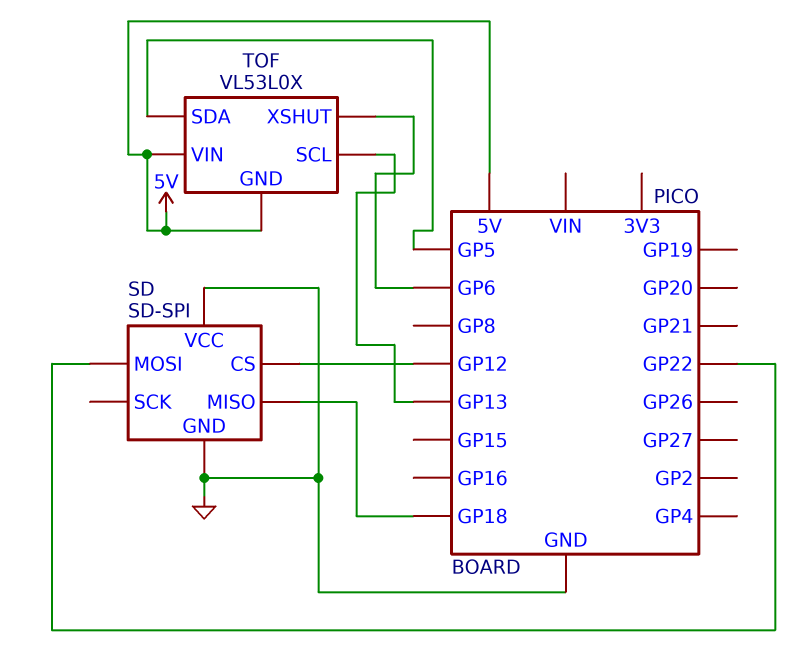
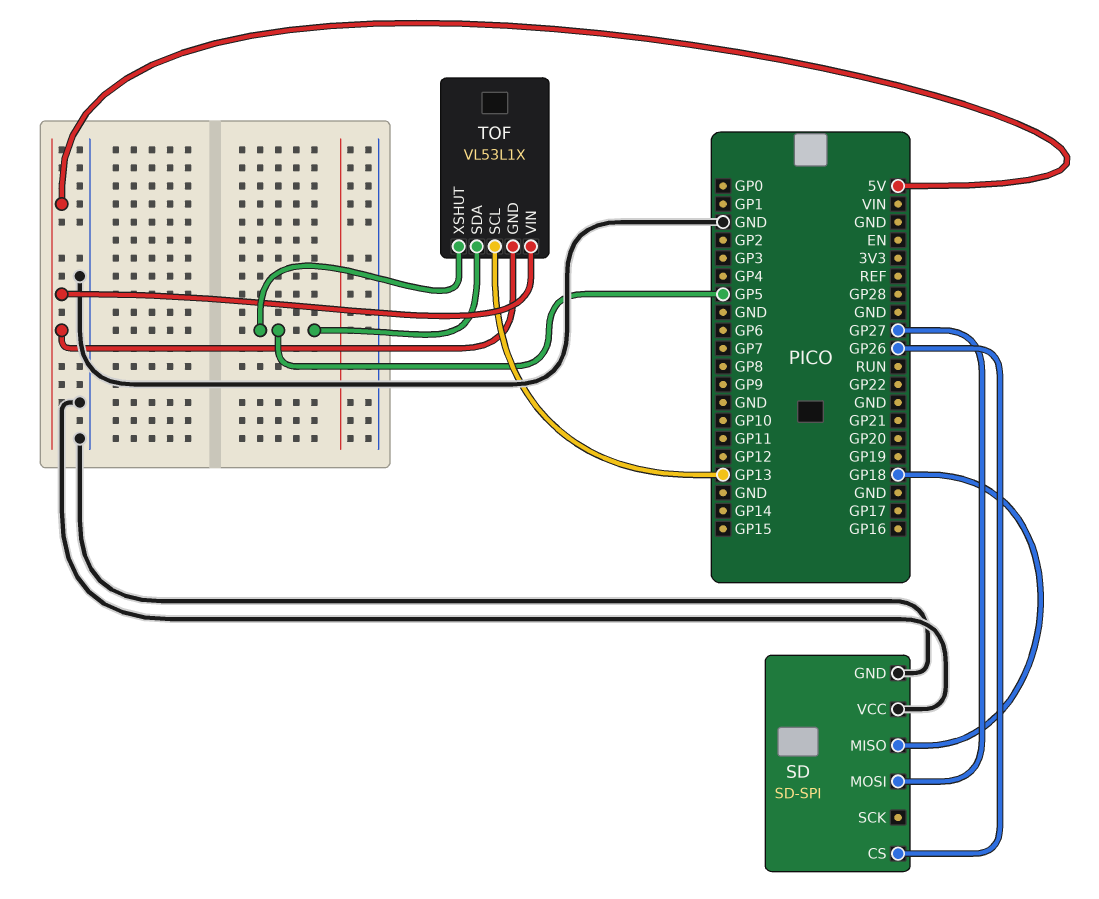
SD pin CS: GP12 -> GP26
SD pin MOSI: GP22 -> GP27
TOF: VL53L0X -> VL53L1X
TOF pin XSHUT: GP6 -> GP5

